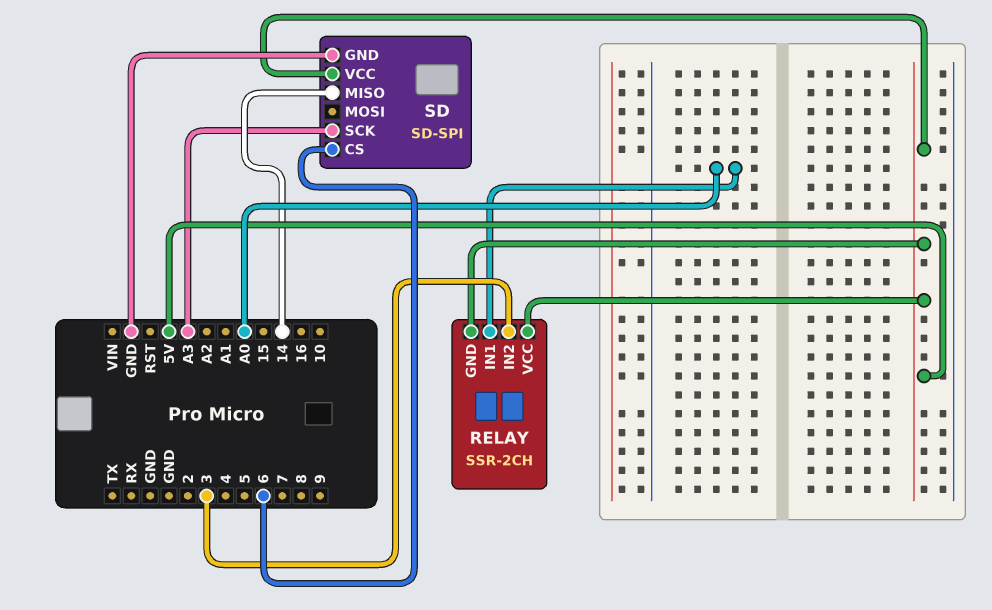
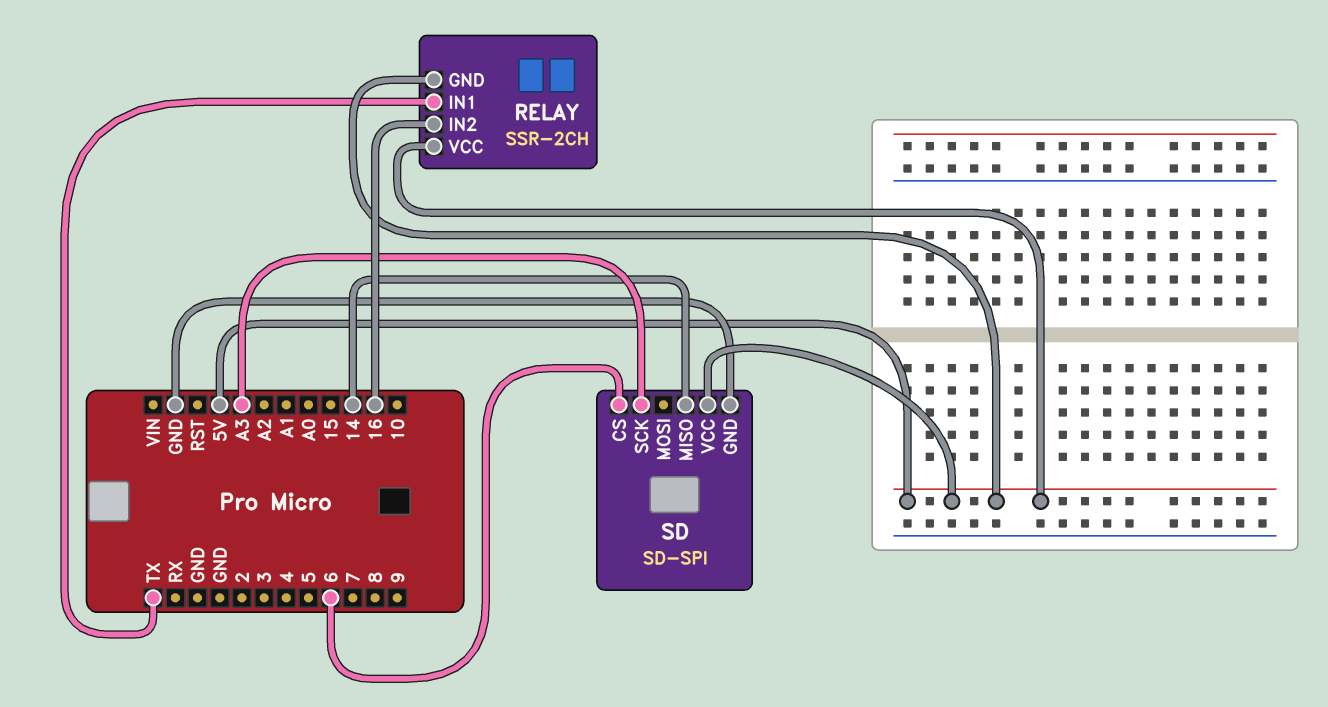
RELAY pin IN1: A0 -> TX
RELAY pin IN2: 3 -> 16

